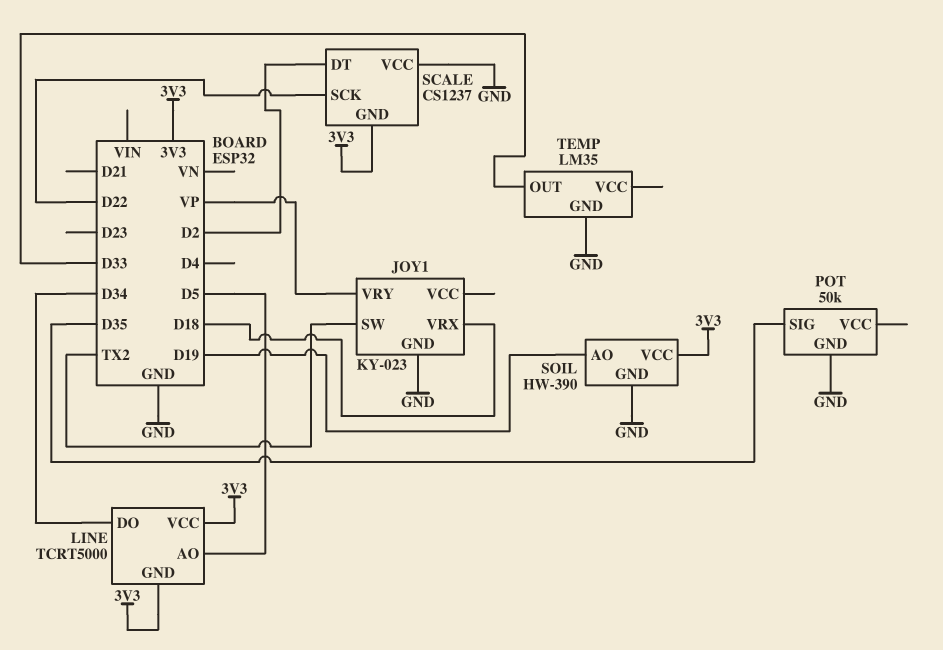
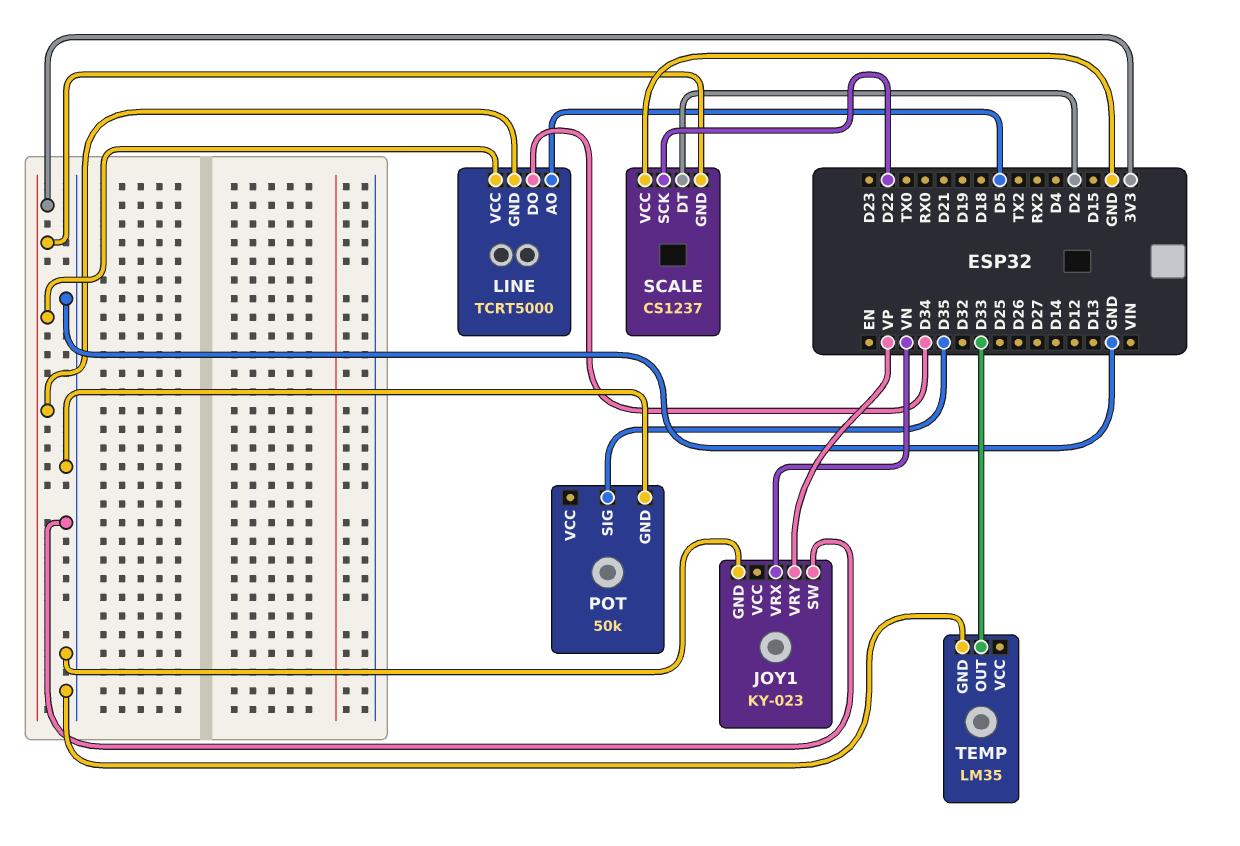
JOY1 pin SW: TX2 -> GND
JOY1 pin VRX: D18 -> VN
SOIL: HW-390 -> none
SOIL pin AO: D19 -> none
SOIL pin GND: GND -> none
SOIL pin VCC: 3V3 -> none

